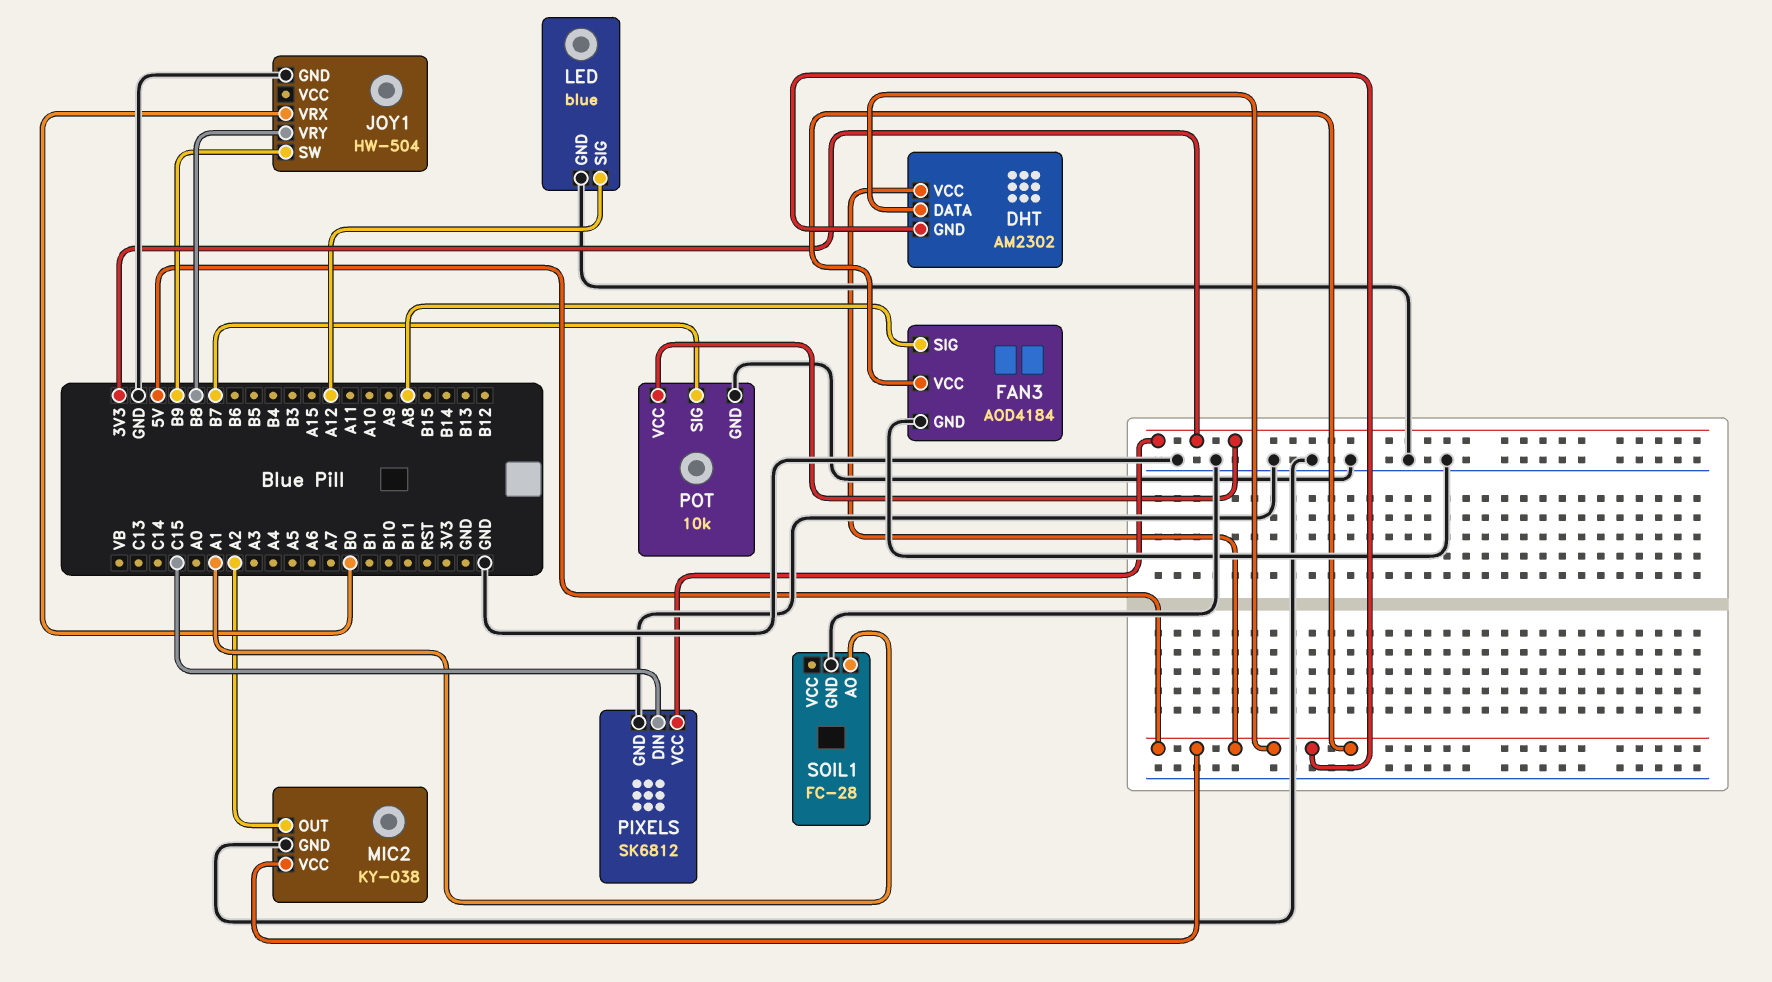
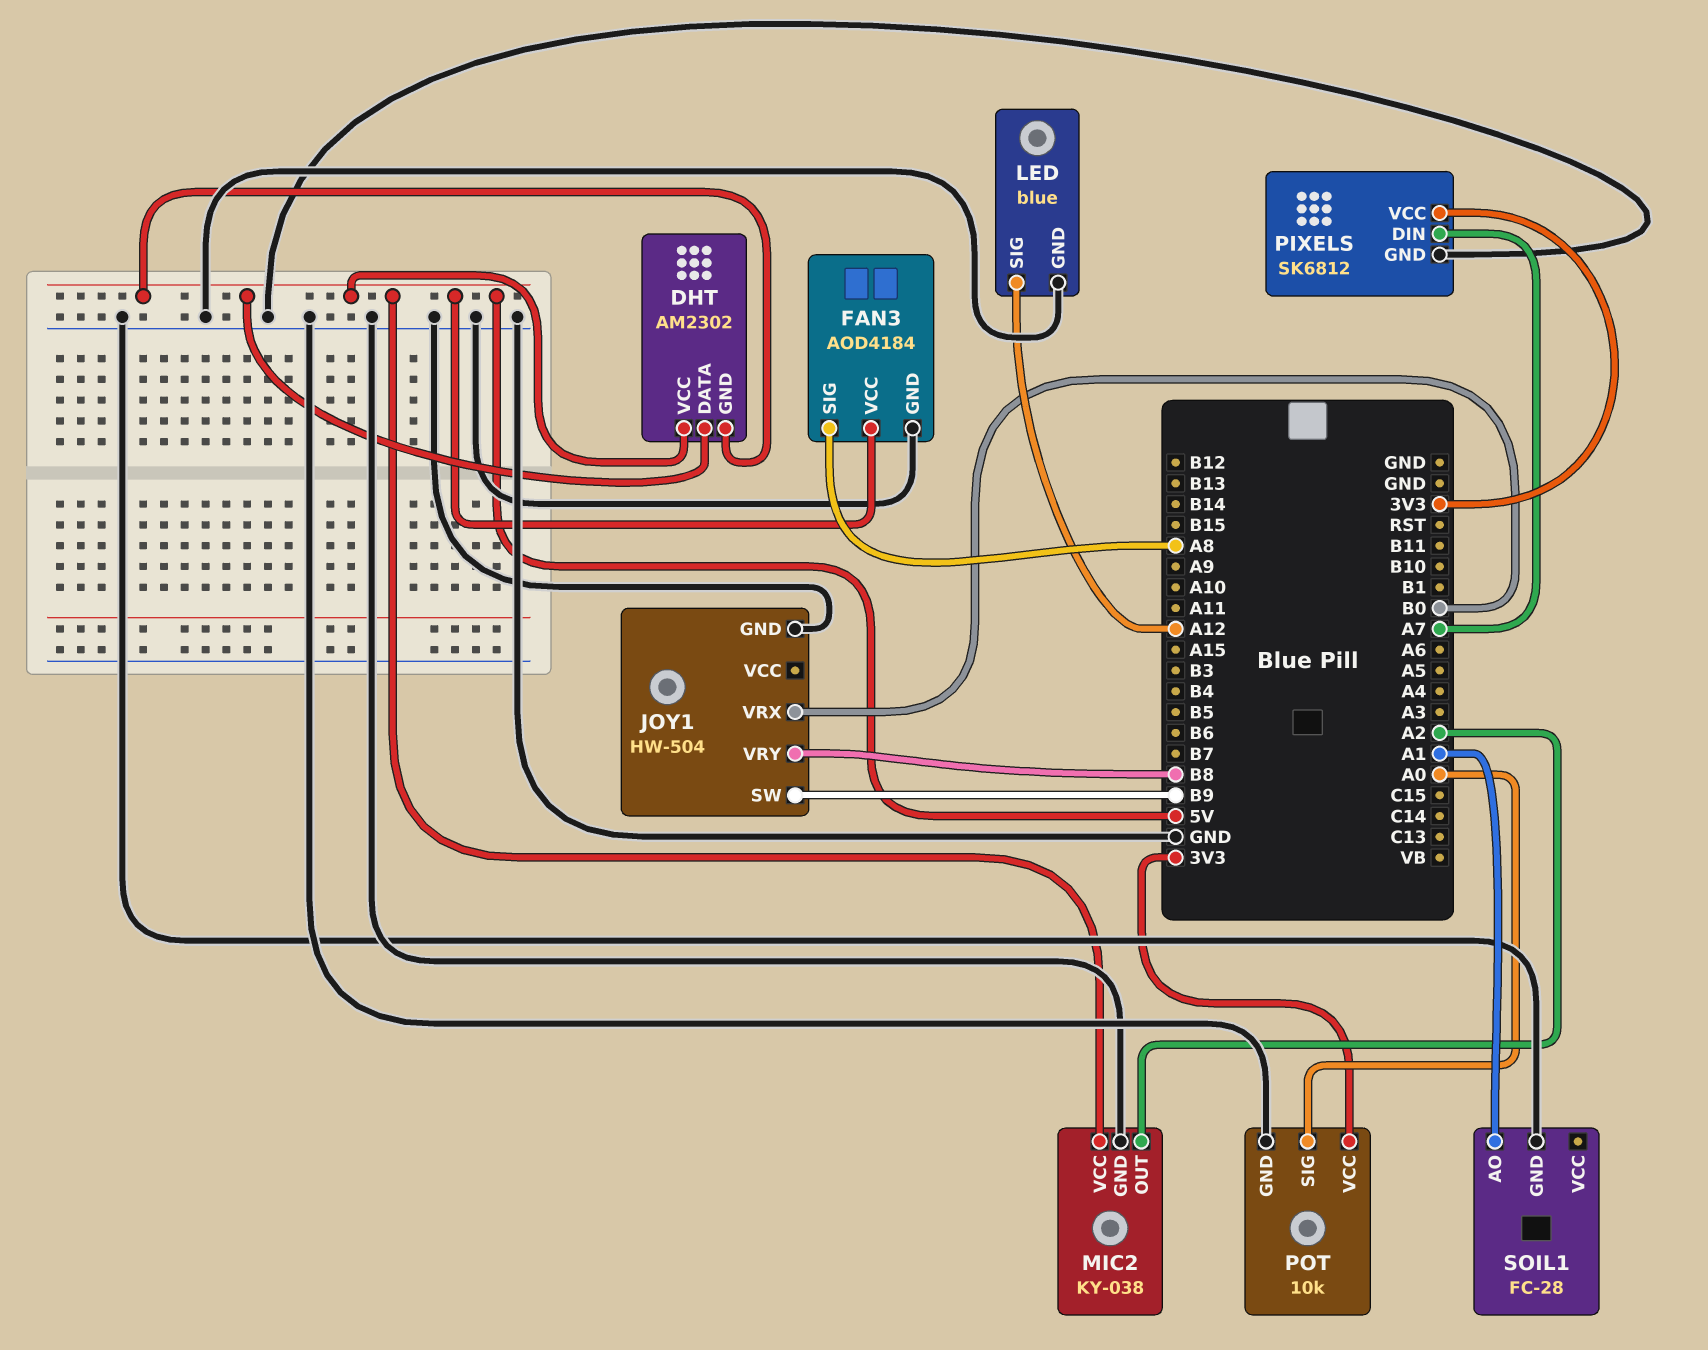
PIXELS pin DIN: C15 -> A7
POT pin SIG: B7 -> A0

